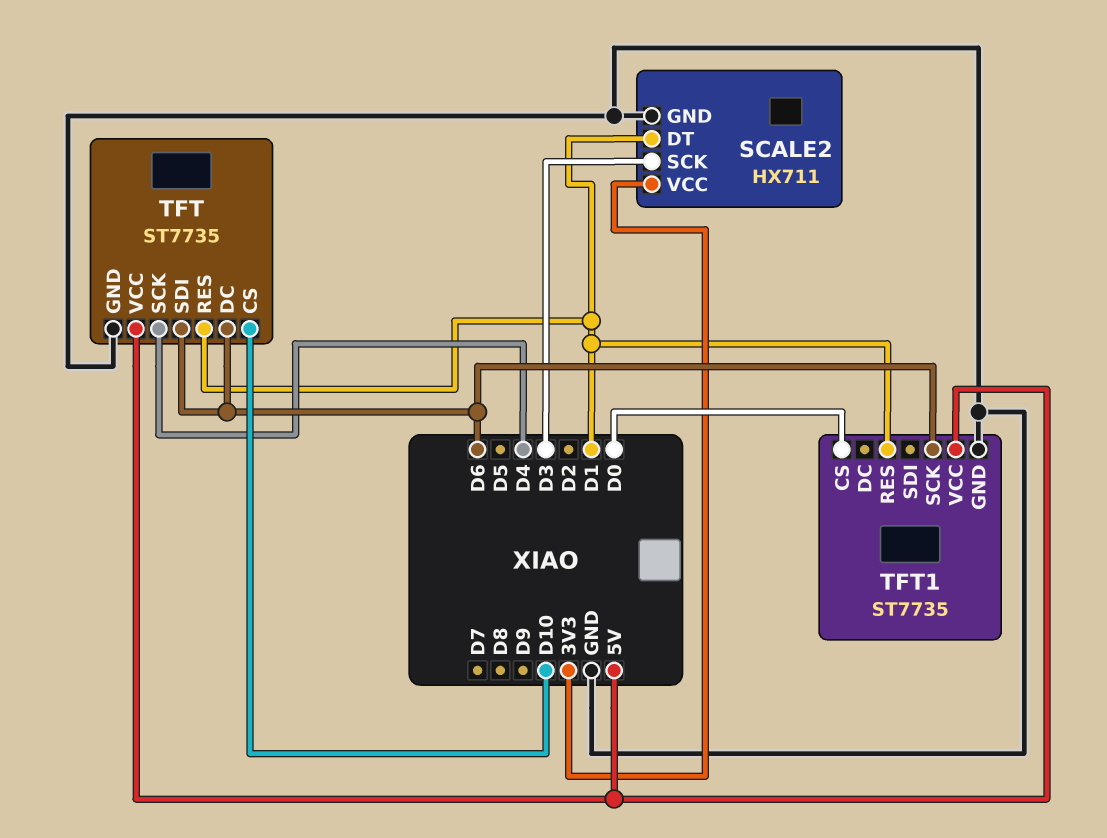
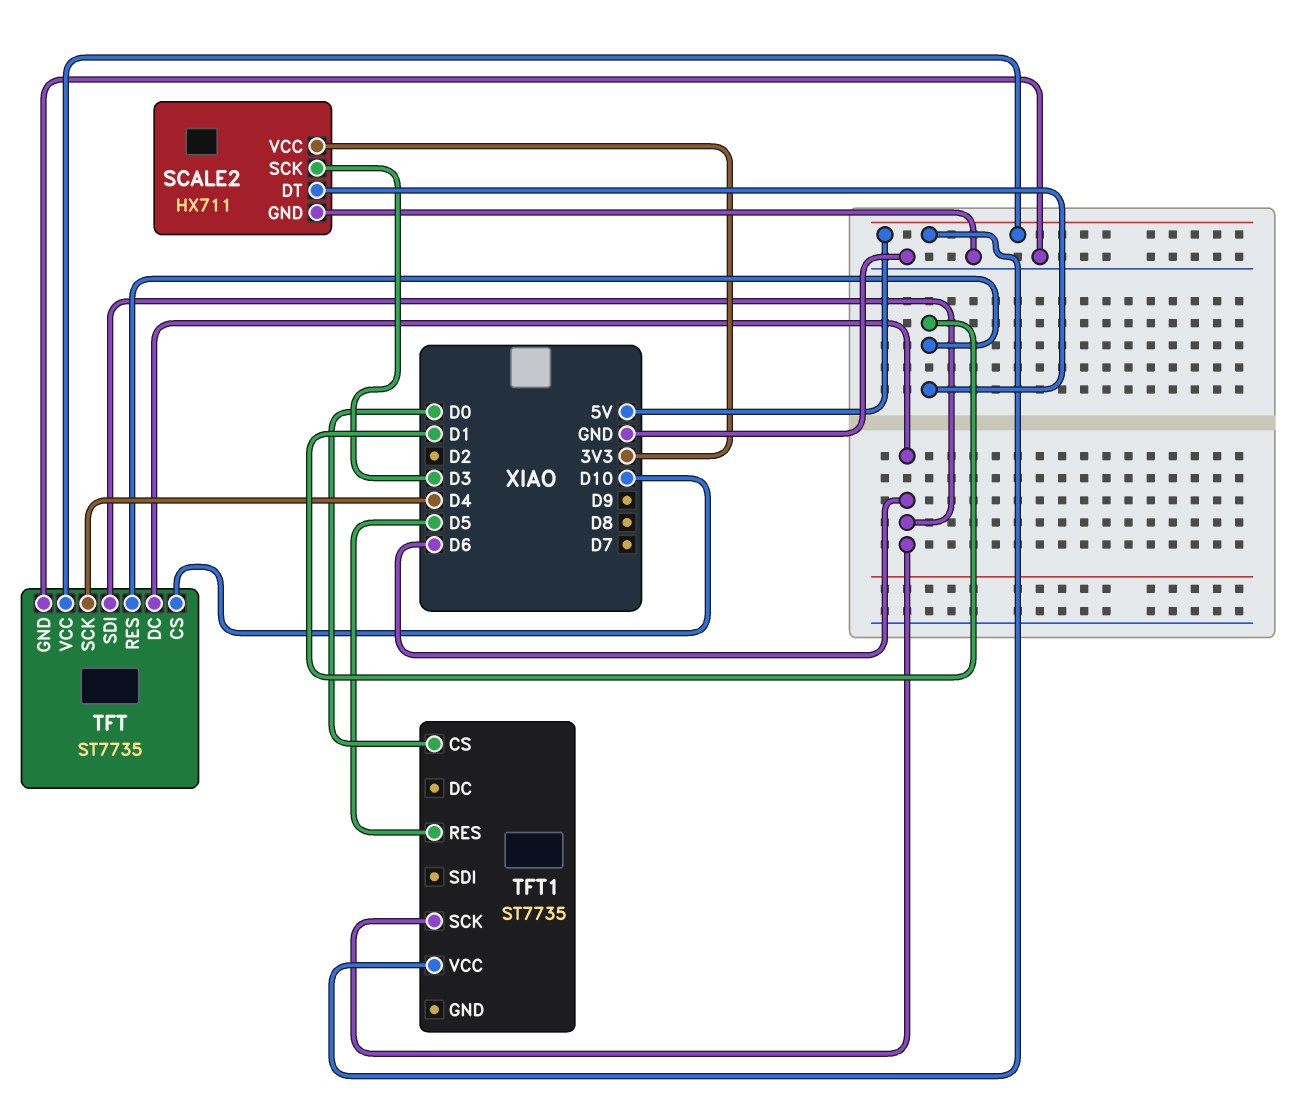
TFT1 pin GND: GND -> none
TFT1 pin RES: D1 -> D5

